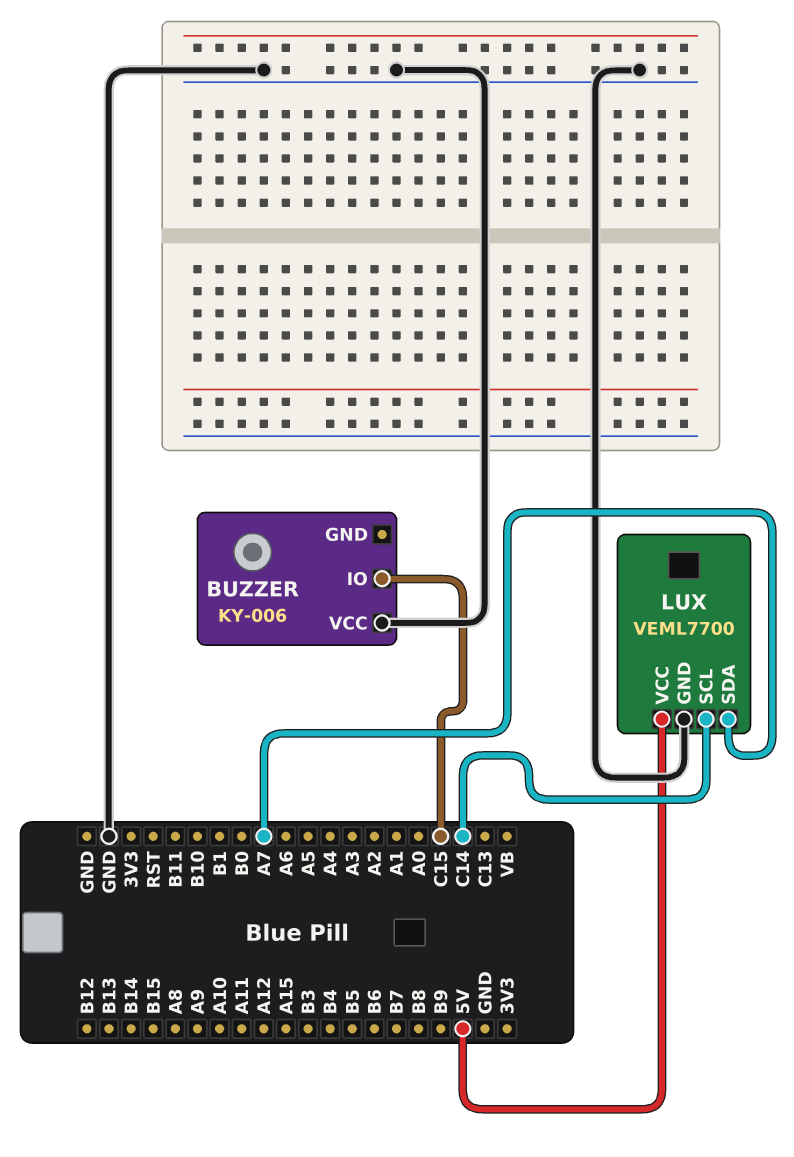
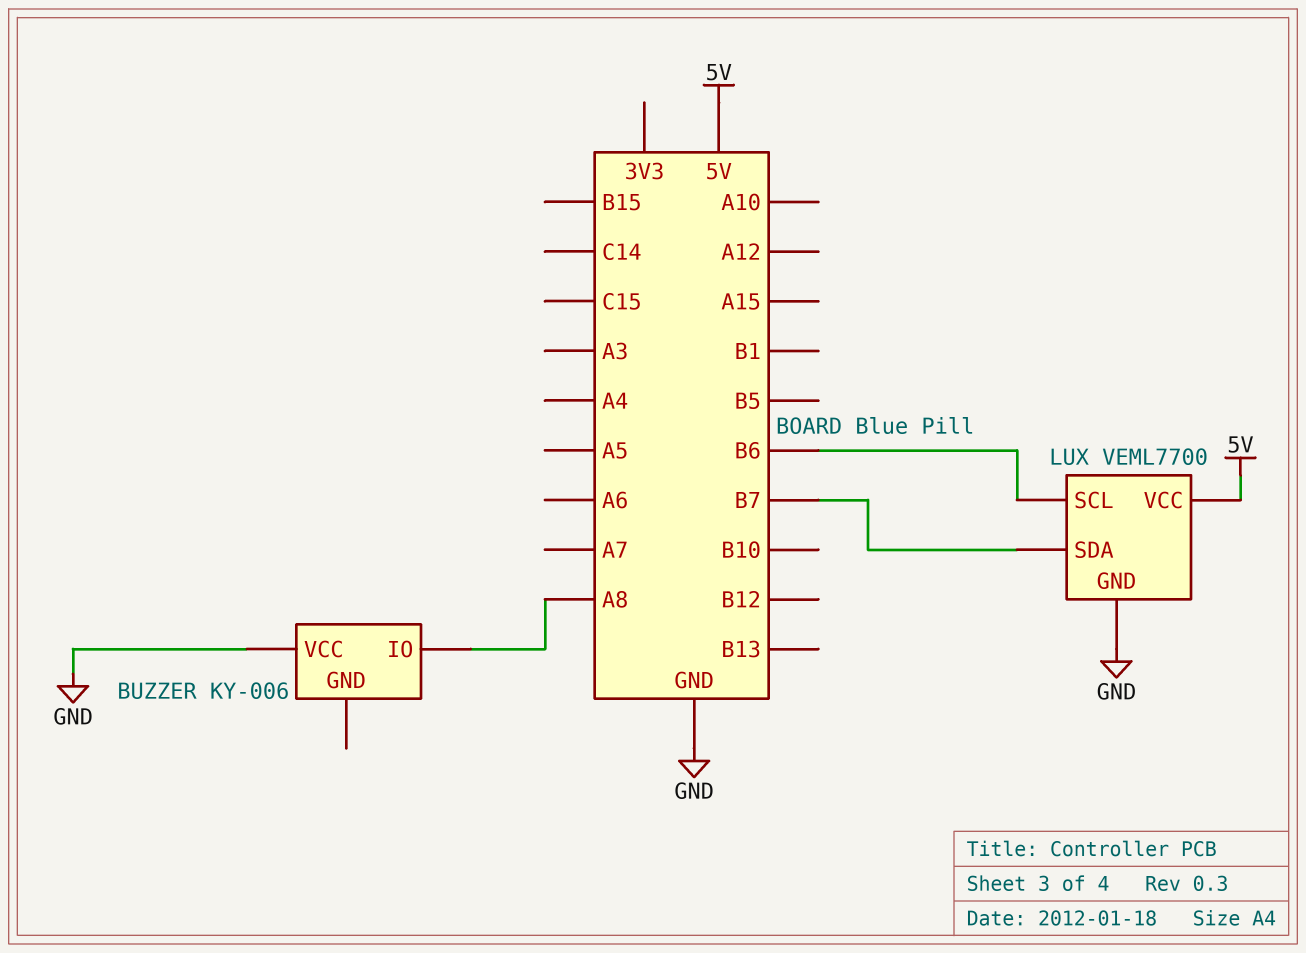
BUZZER pin IO: C15 -> A8
LUX pin SCL: C14 -> B6
LUX pin SDA: A7 -> B7

